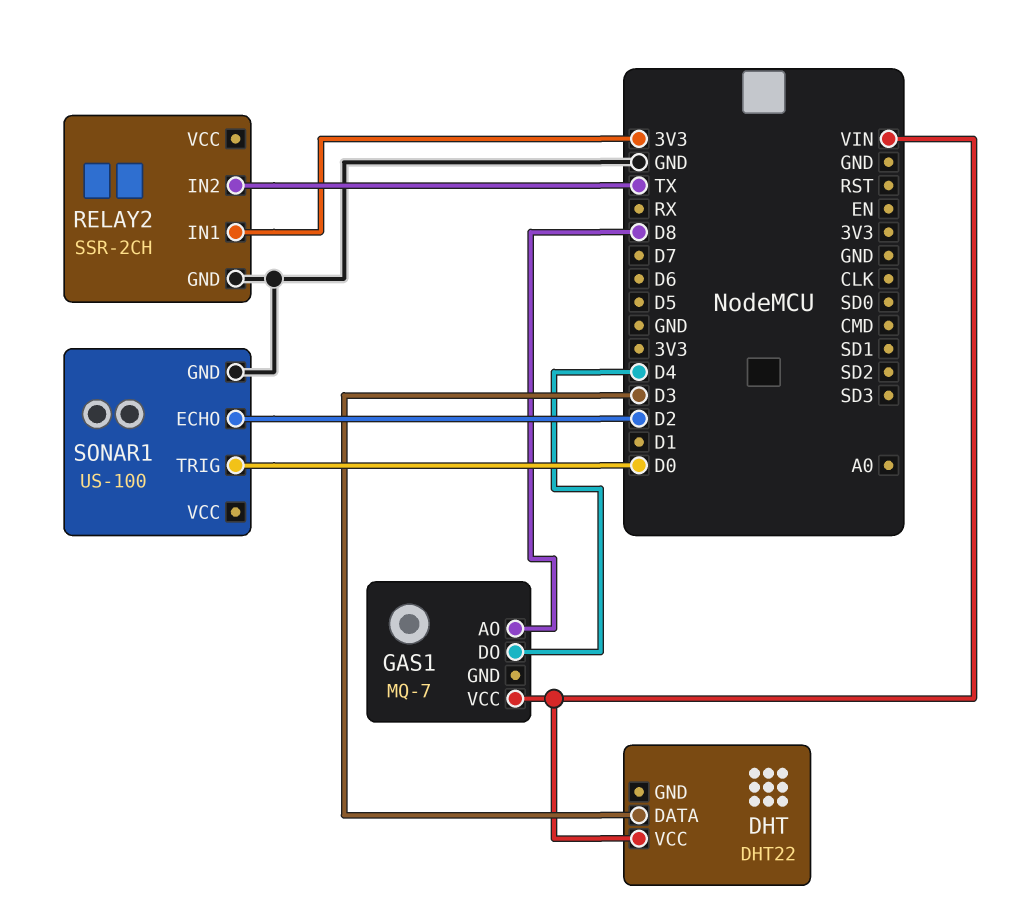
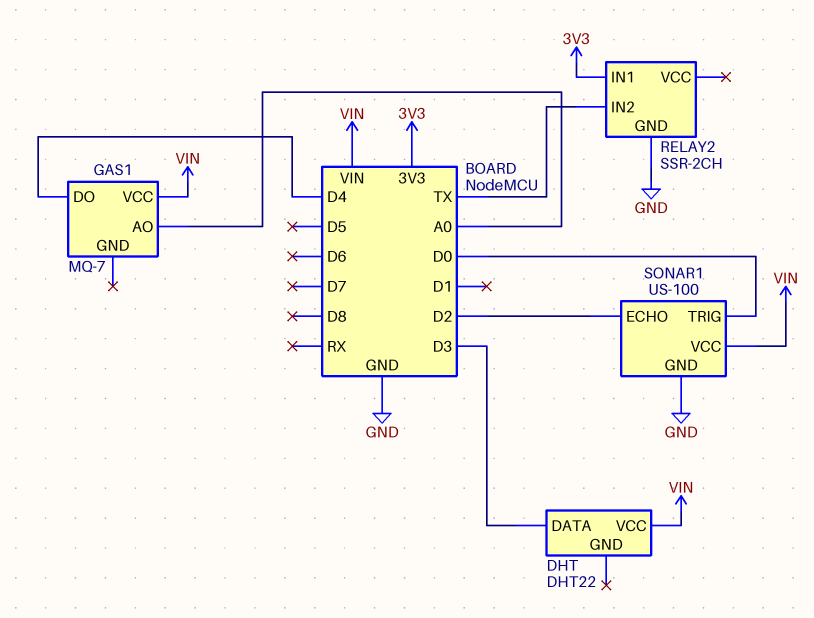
GAS1 pin AO: D8 -> A0
SONAR1 pin VCC: none -> VIN

